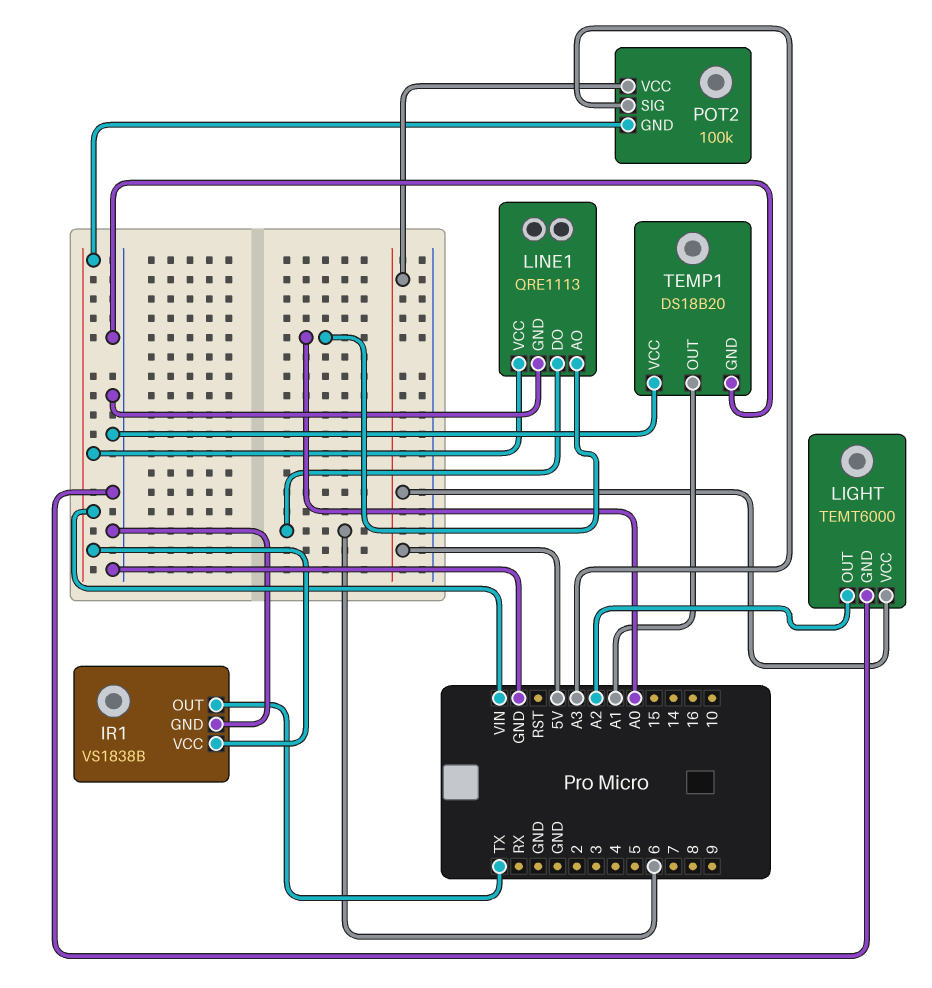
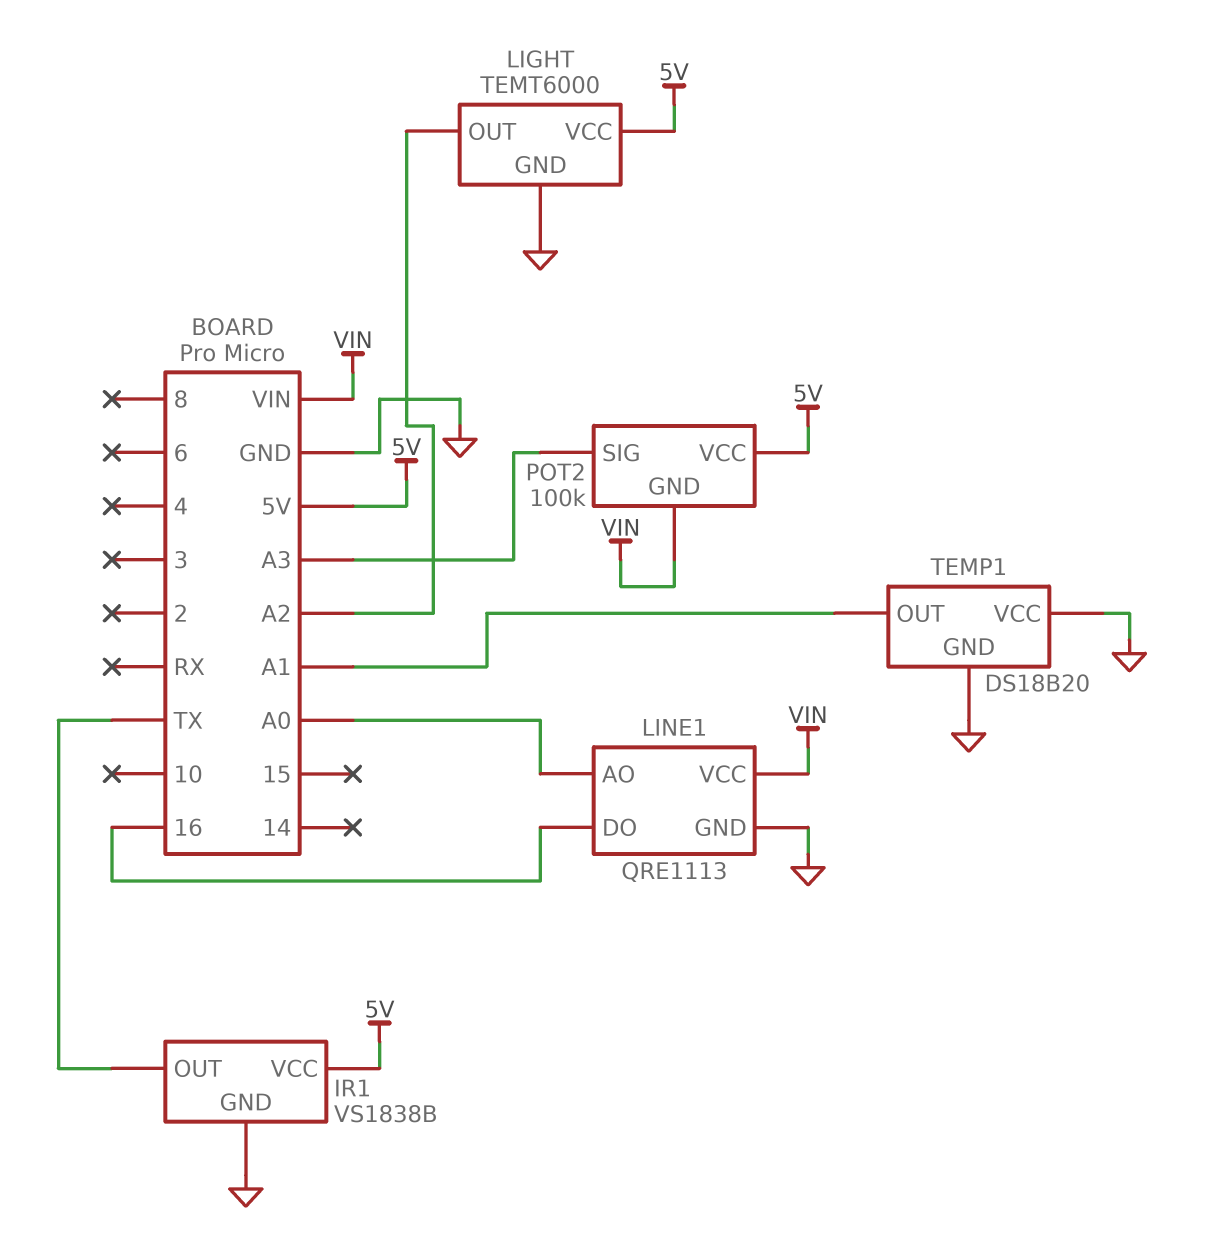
IR1 pin VCC: VIN -> 5V
LINE1 pin DO: 6 -> 16

